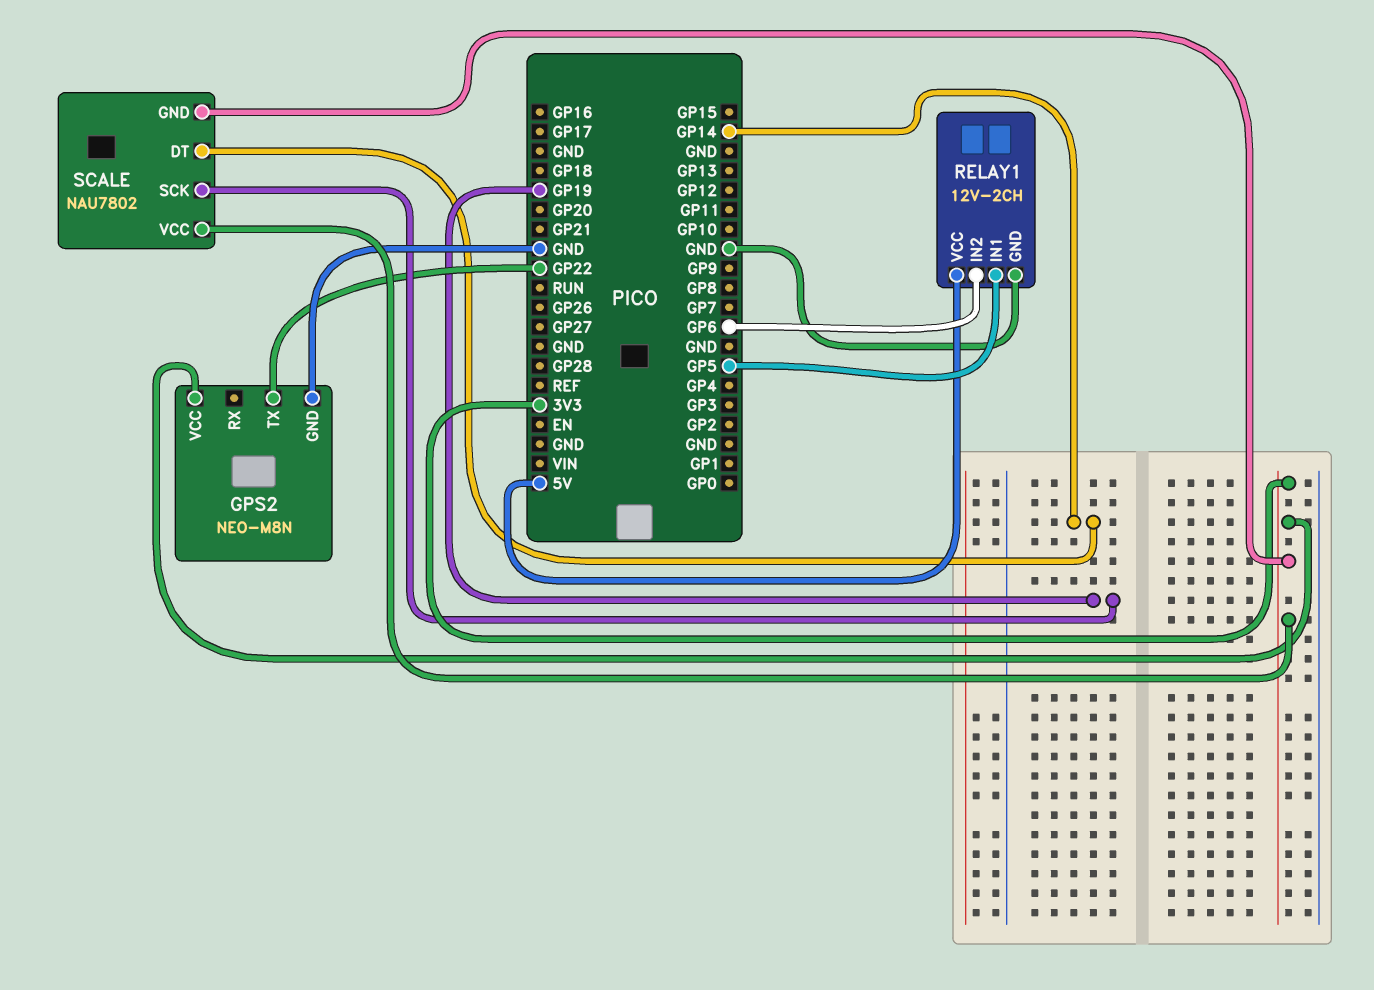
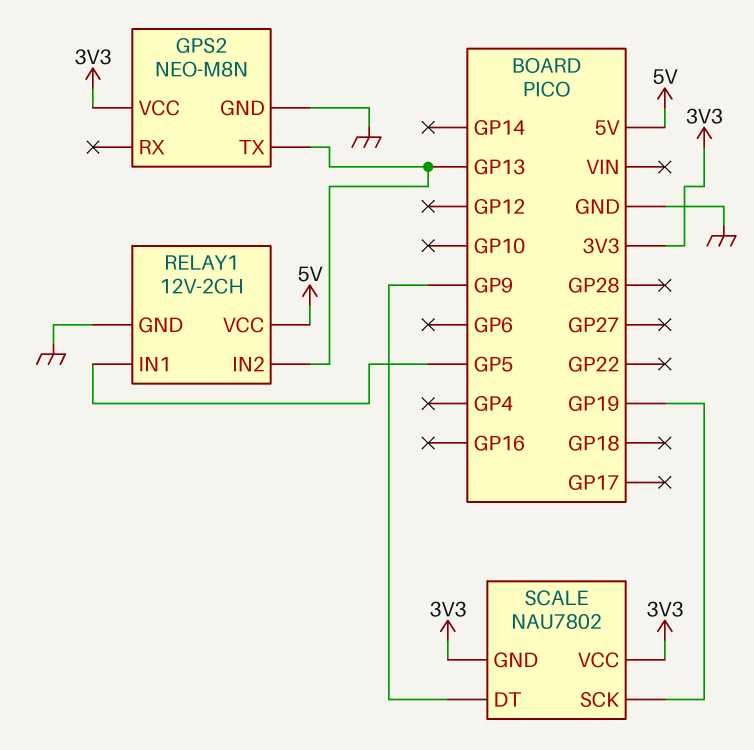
GPS2 pin TX: GP22 -> GP13
RELAY1 pin IN2: GP6 -> GP13
SCALE pin DT: GP14 -> GP9

